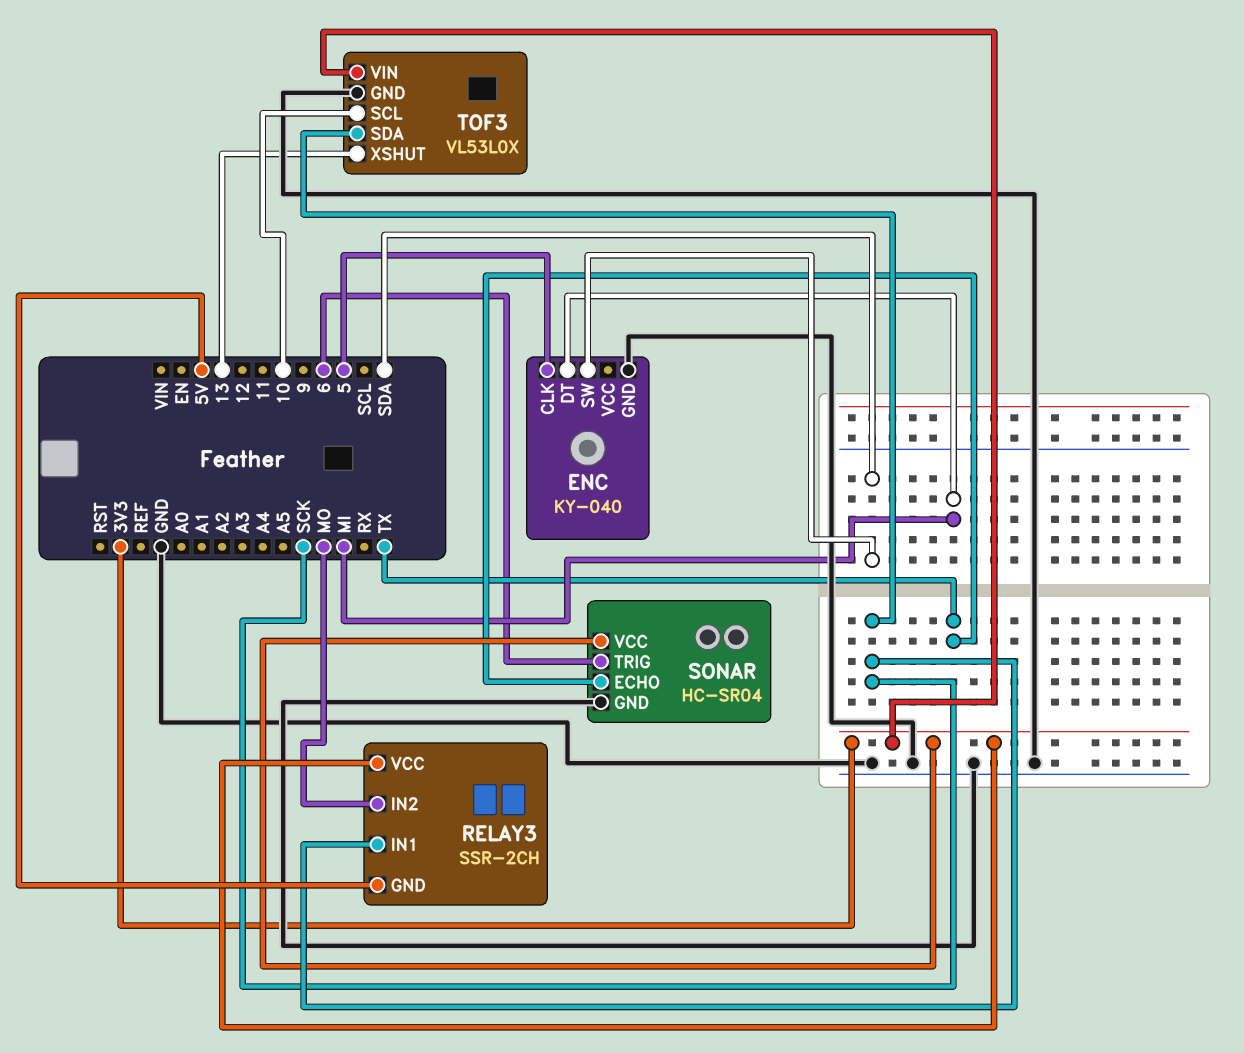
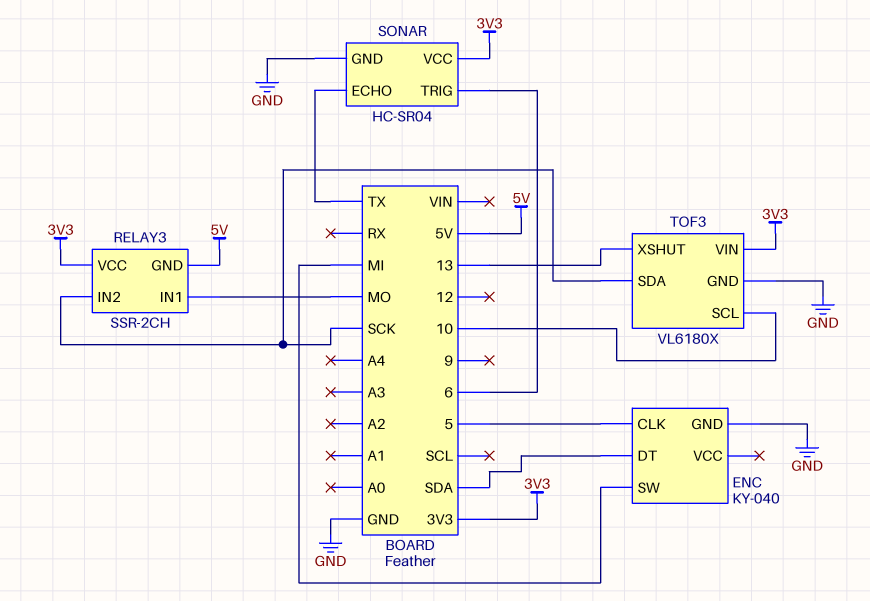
ENC pin DT: MI -> SDA
ENC pin SW: SDA -> MI
RELAY3 pin IN1: SCK -> MO
RELAY3 pin IN2: MO -> SCK
TOF3: VL53L0X -> VL6180X

